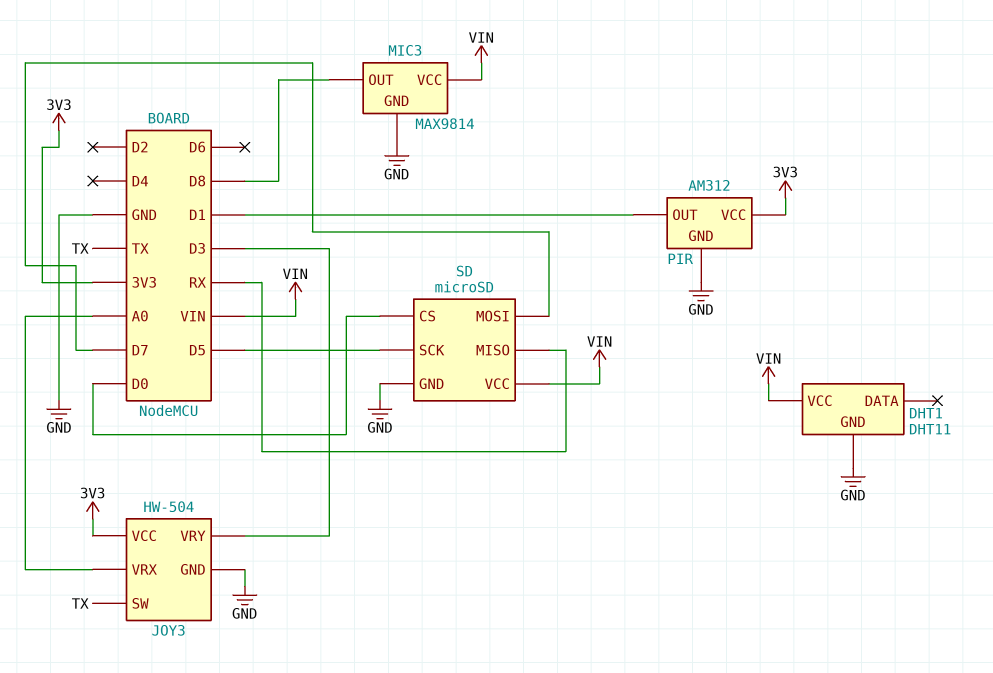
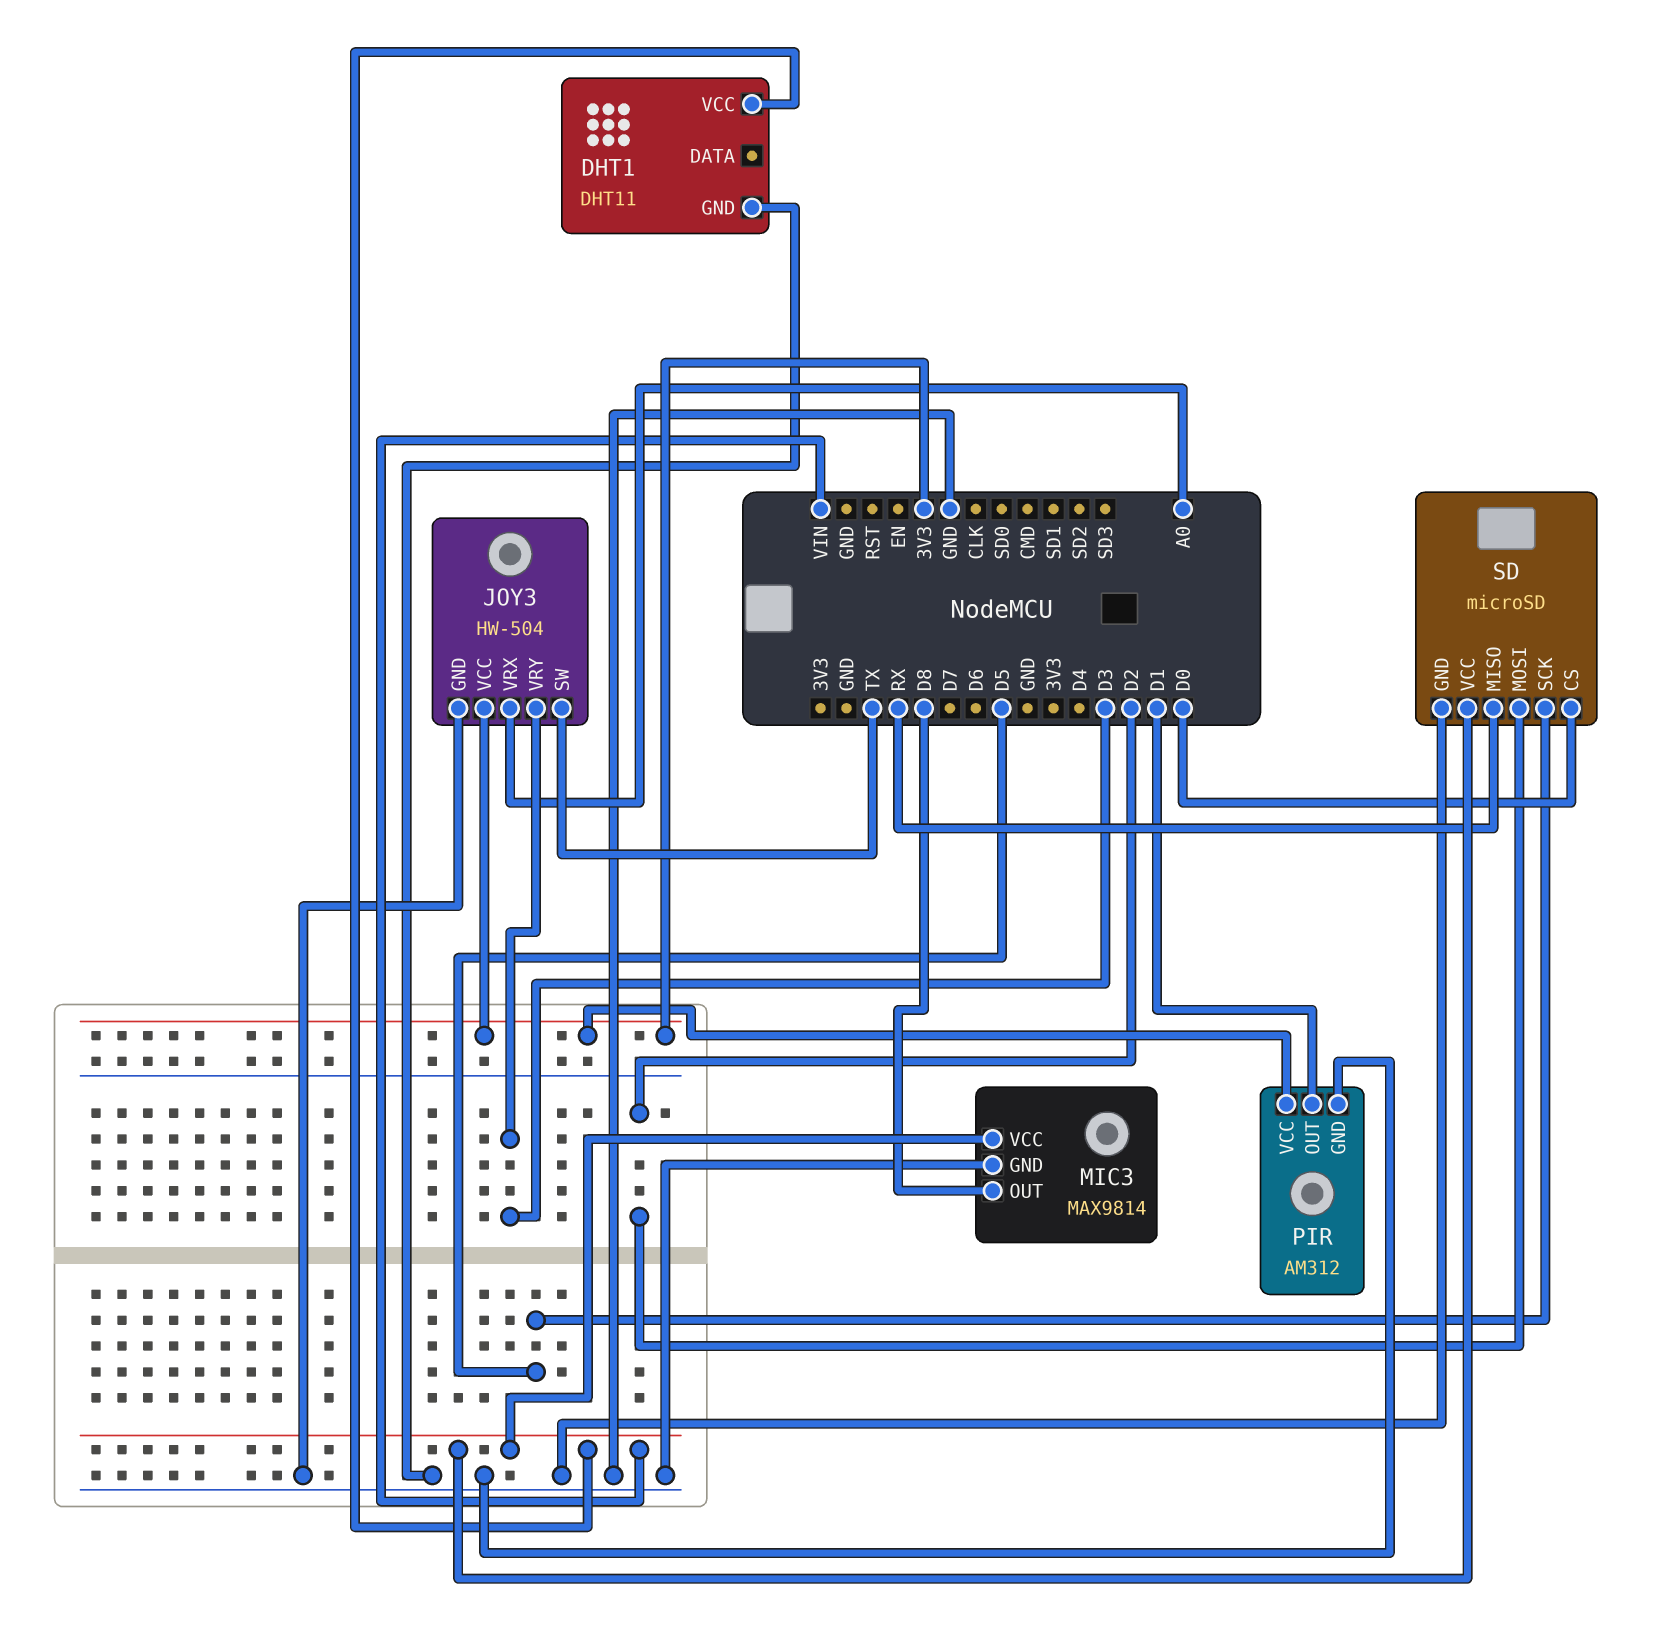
SD pin MOSI: D7 -> D2

